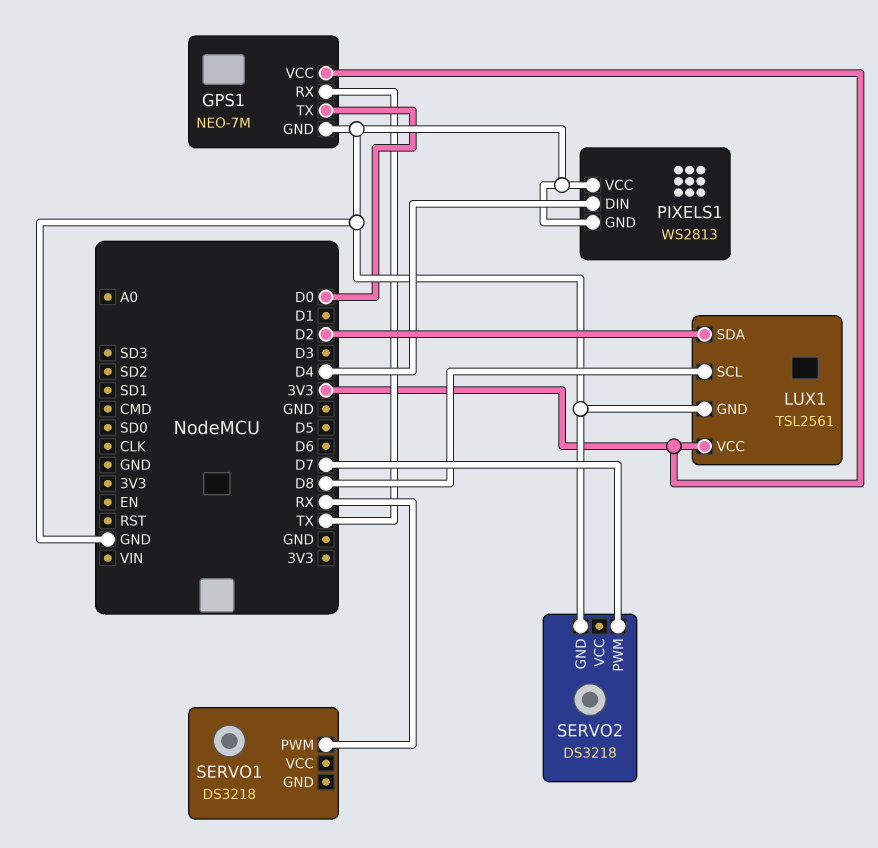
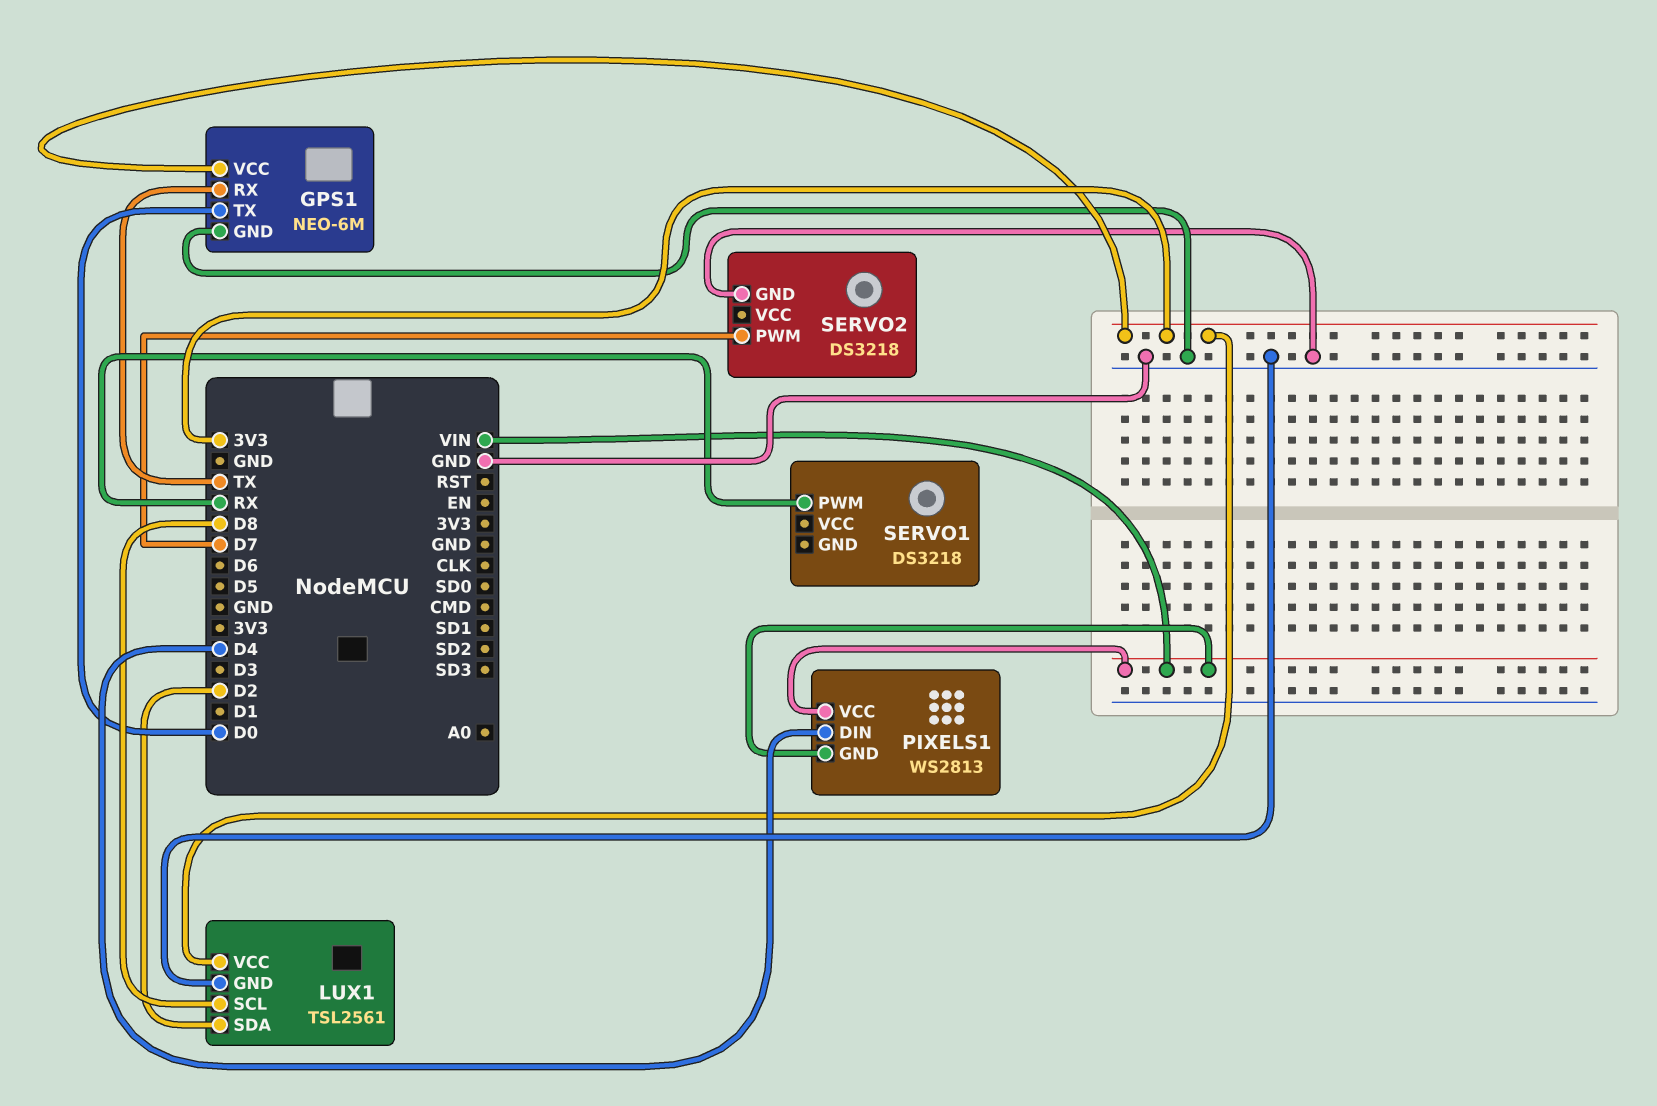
GPS1: NEO-7M -> NEO-6M
PIXELS1 pin GND: GND -> VIN
PIXELS1 pin VCC: GND -> VIN

